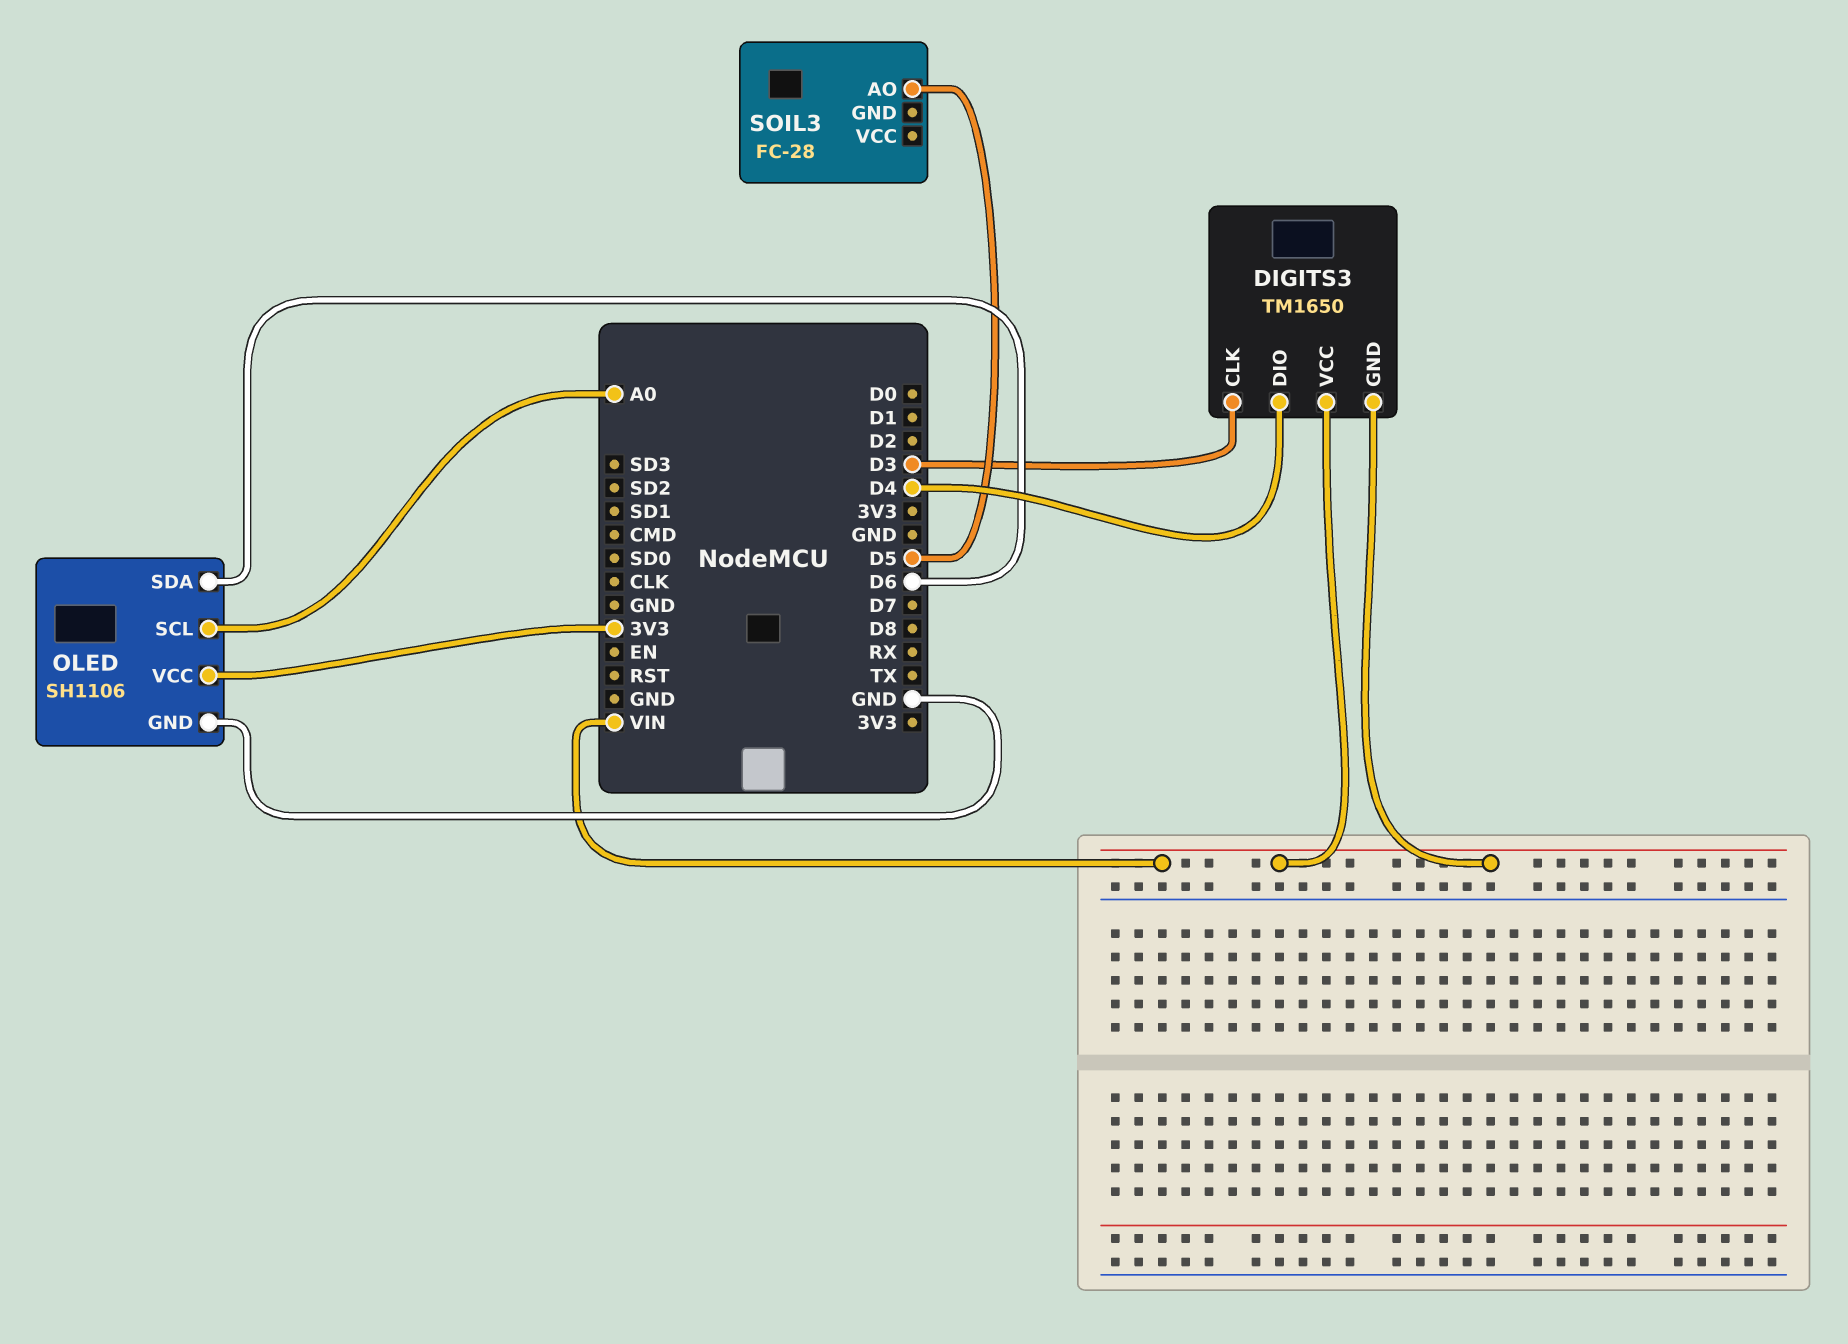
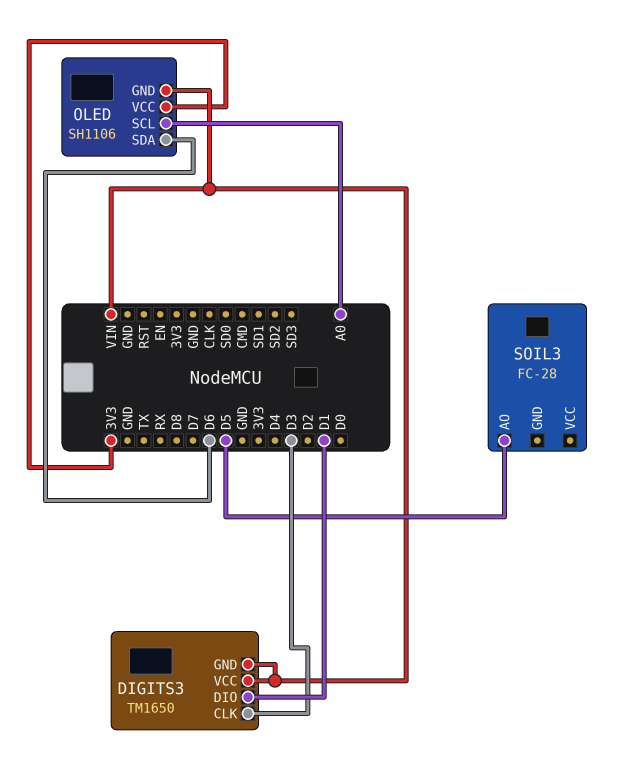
DIGITS3 pin DIO: D4 -> D1
OLED pin GND: GND -> VIN

